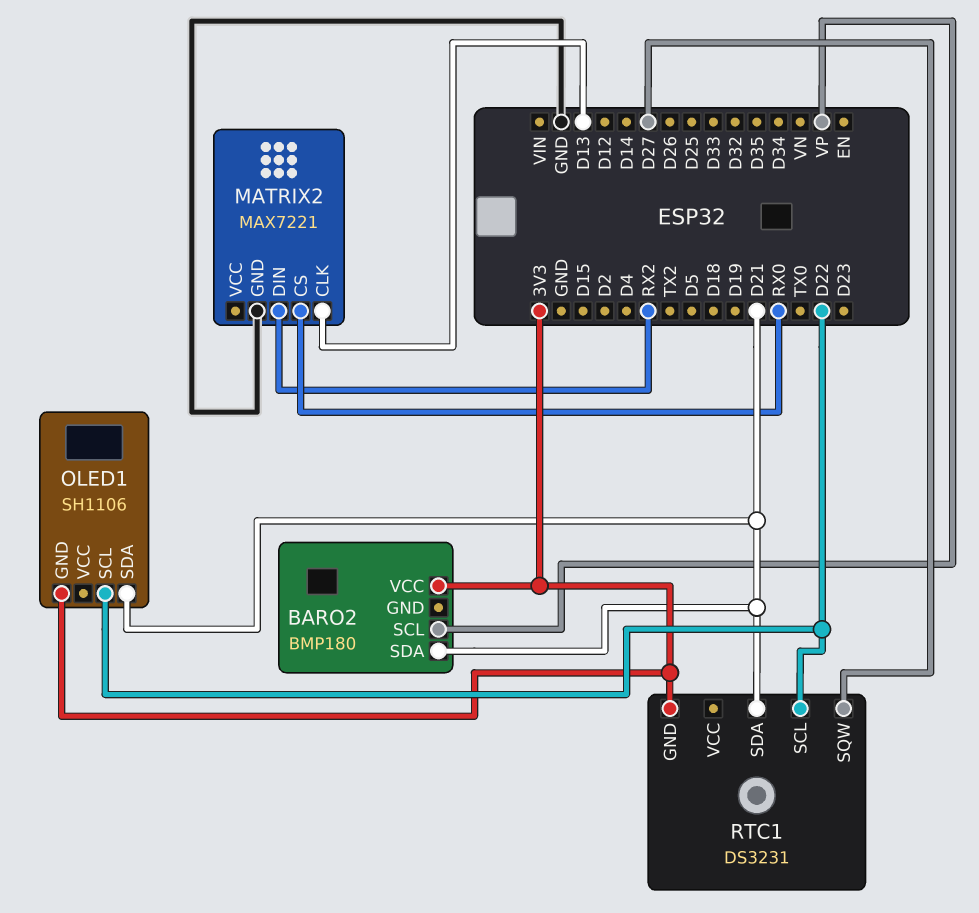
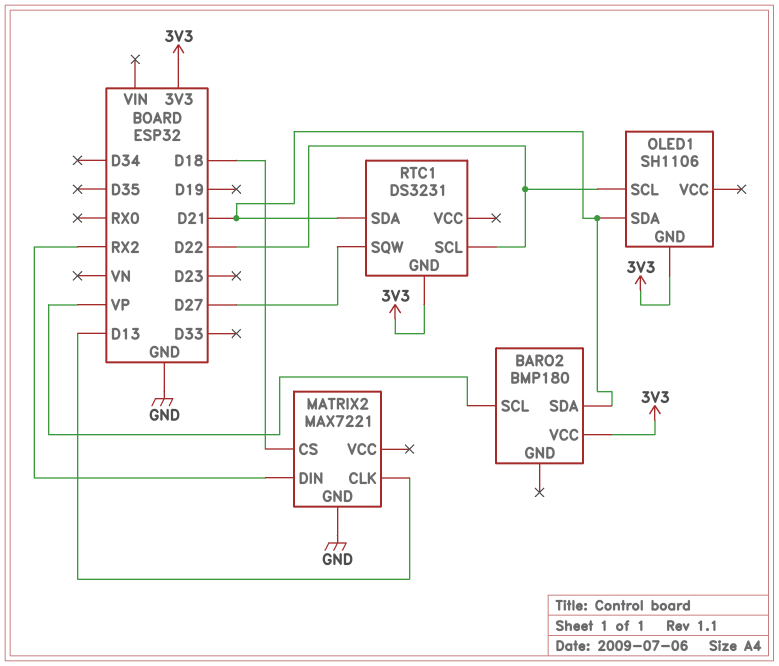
MATRIX2 pin CS: RX0 -> D18

